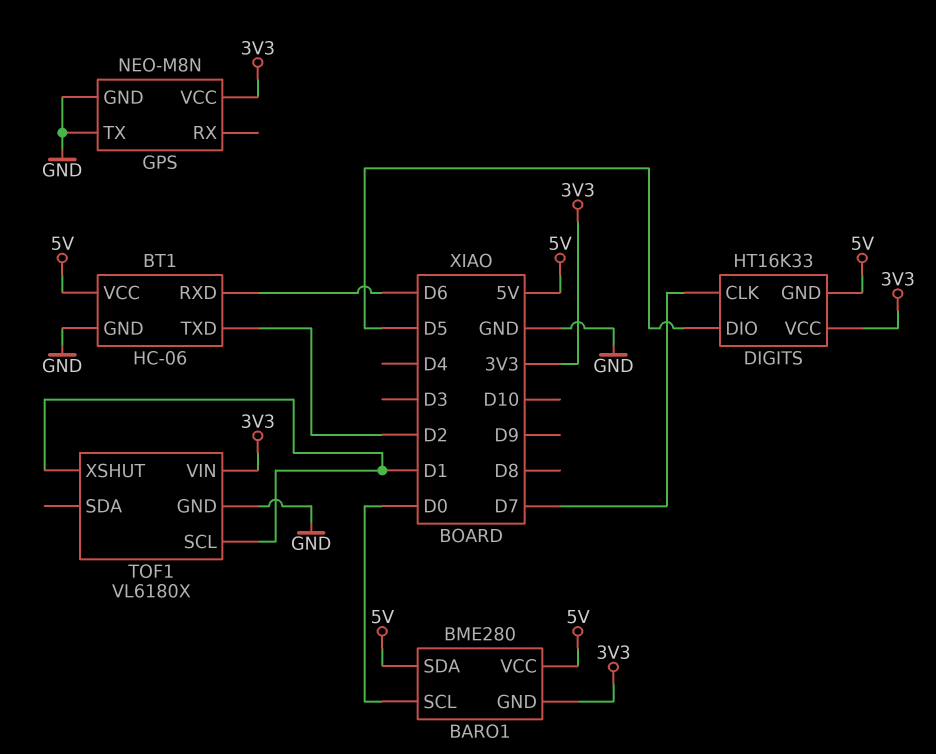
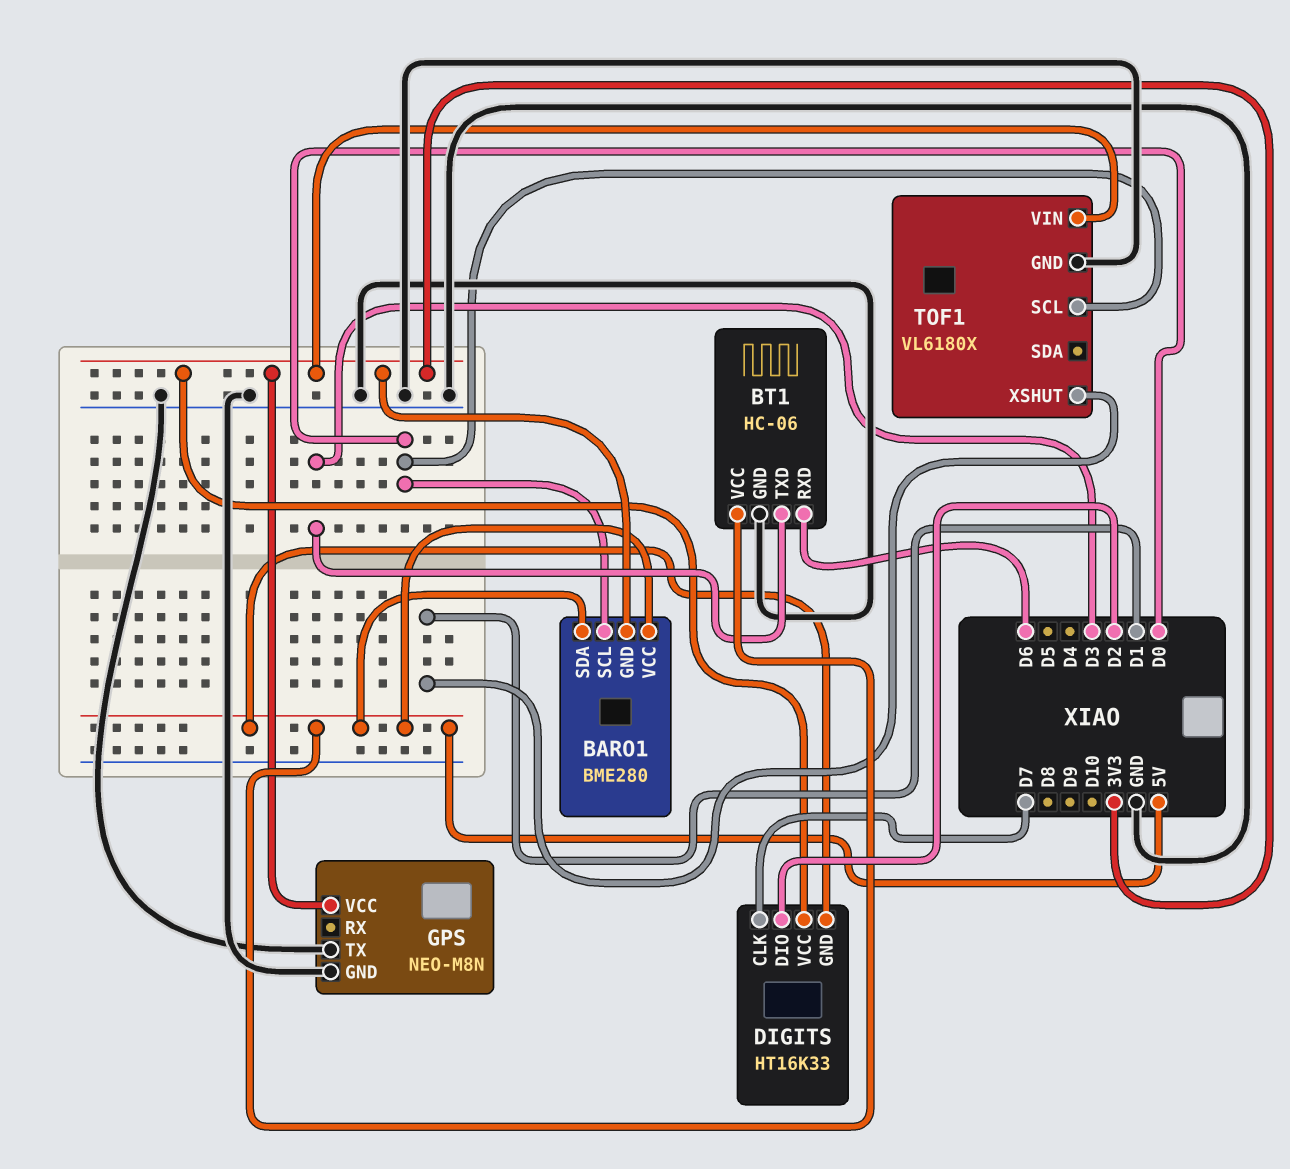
BT1 pin TXD: D2 -> D3
DIGITS pin DIO: D5 -> D2
TOF1 pin SCL: D1 -> D0

